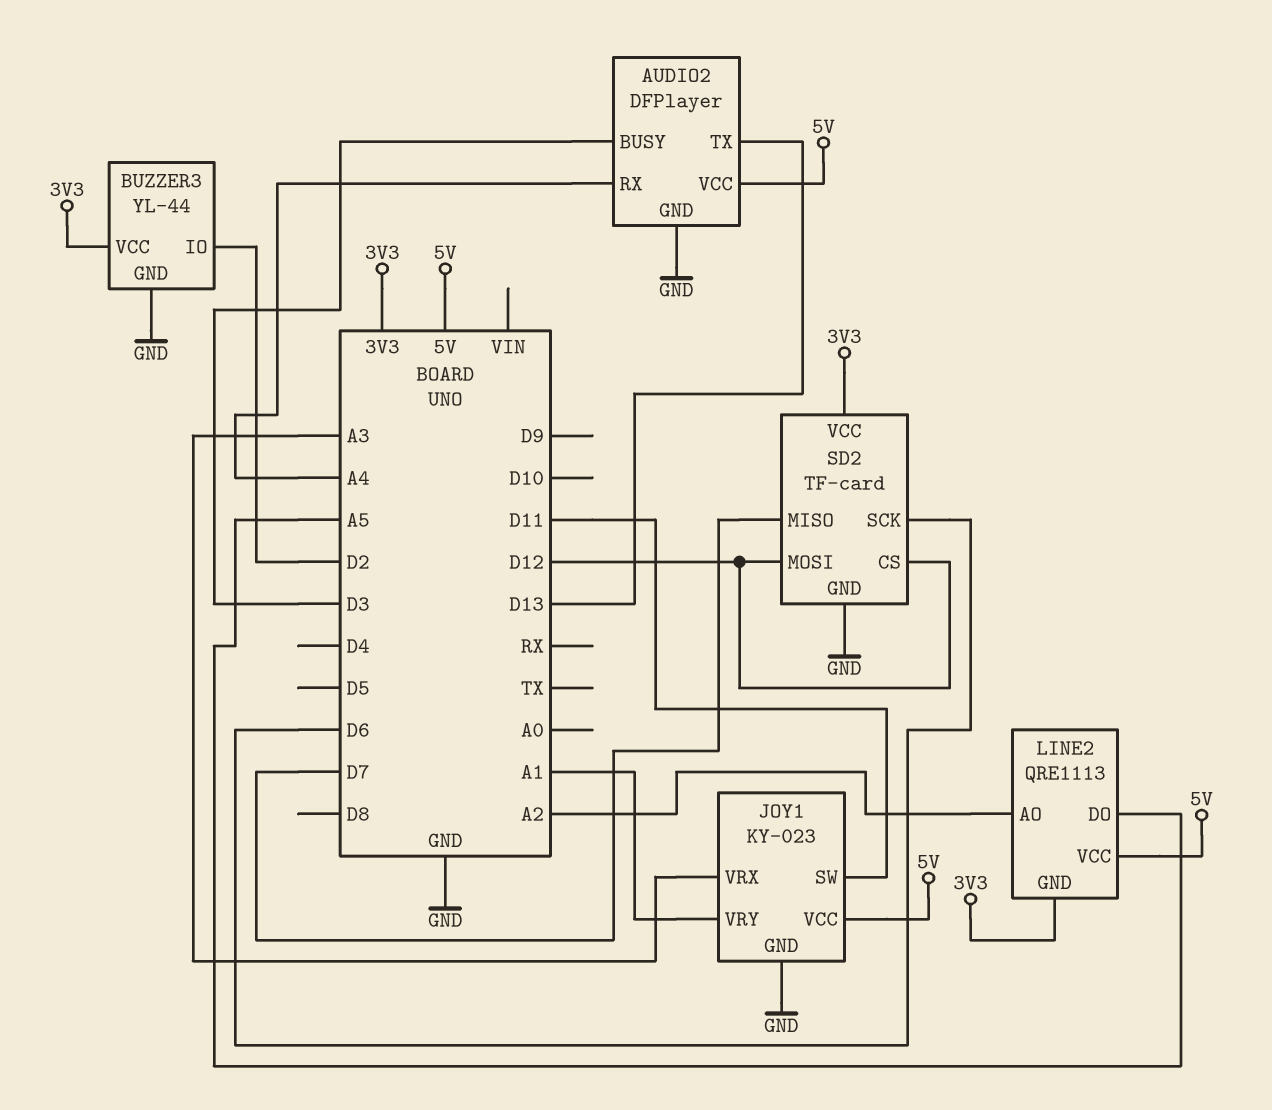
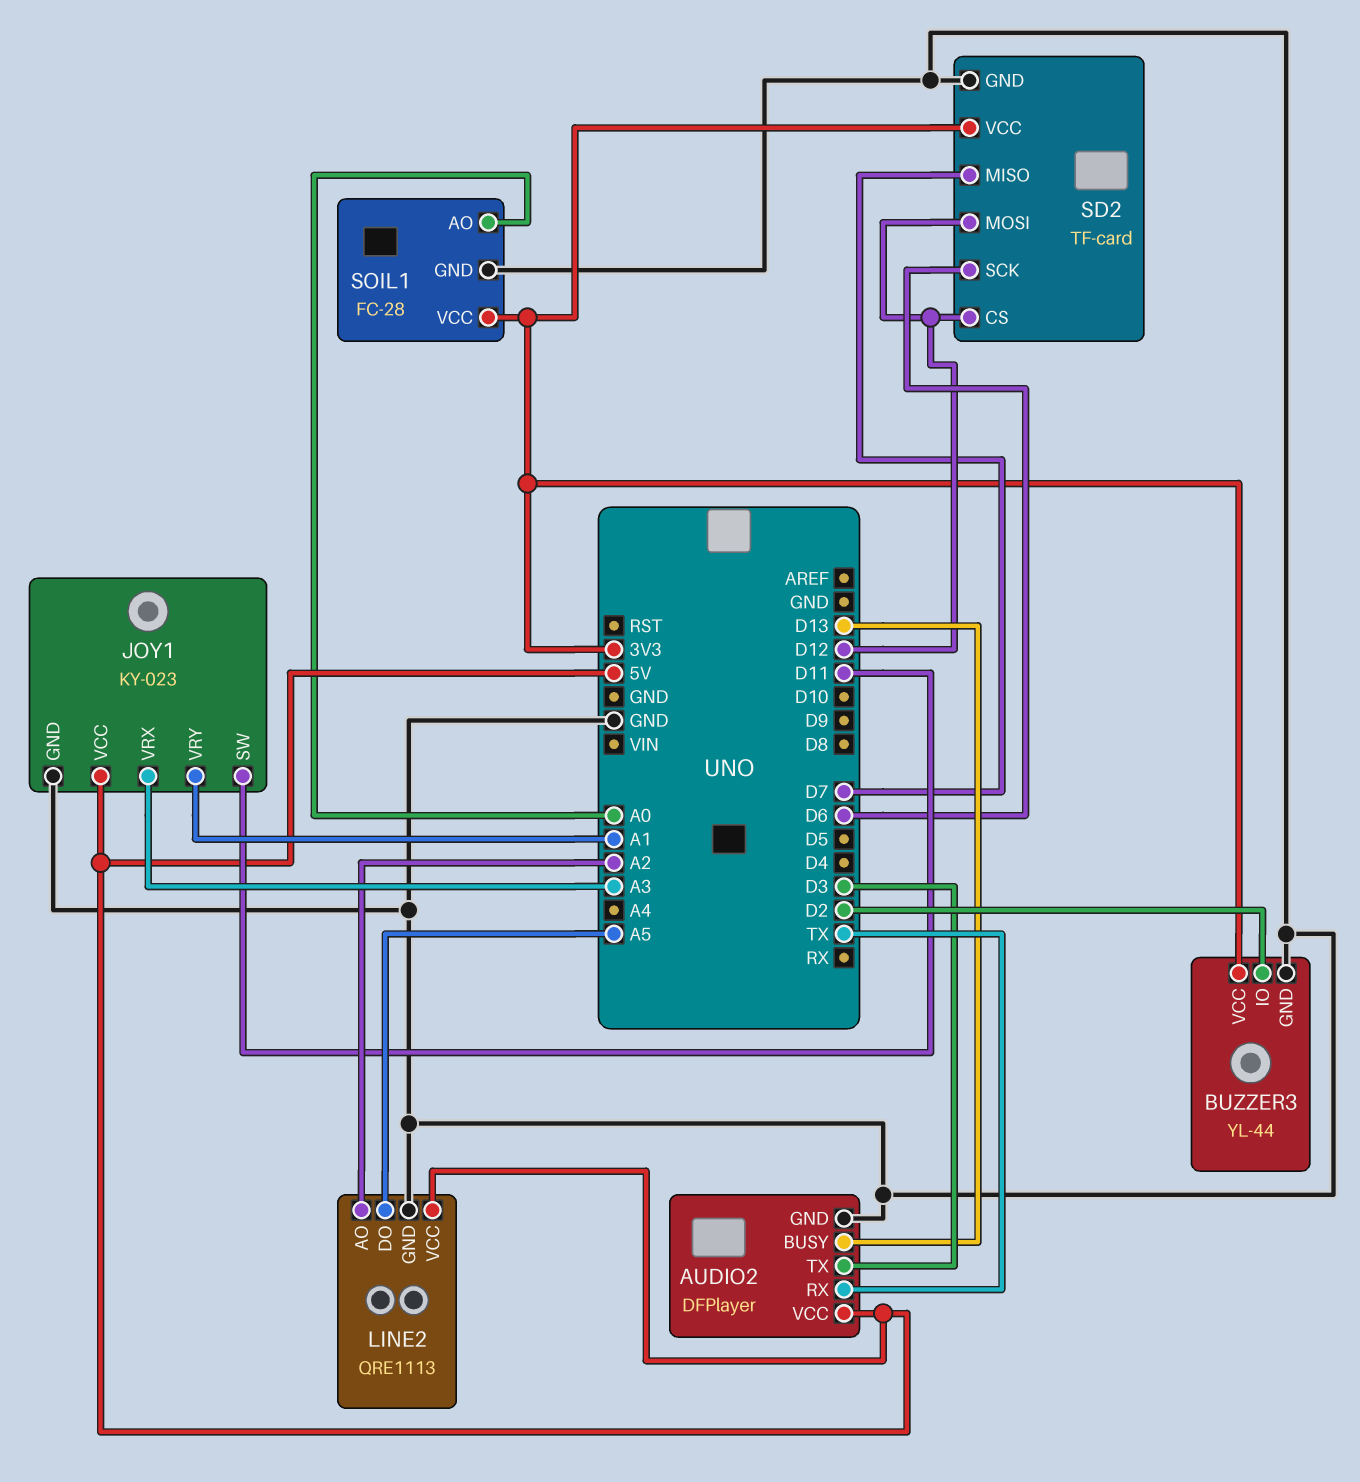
AUDIO2 pin BUSY: D3 -> D13
AUDIO2 pin RX: A4 -> TX
AUDIO2 pin TX: D13 -> D3
LINE2 pin GND: 3V3 -> GND
SOIL1: none -> FC-28
SOIL1 pin AO: none -> A0
SOIL1 pin GND: none -> GND
SOIL1 pin VCC: none -> 3V3

